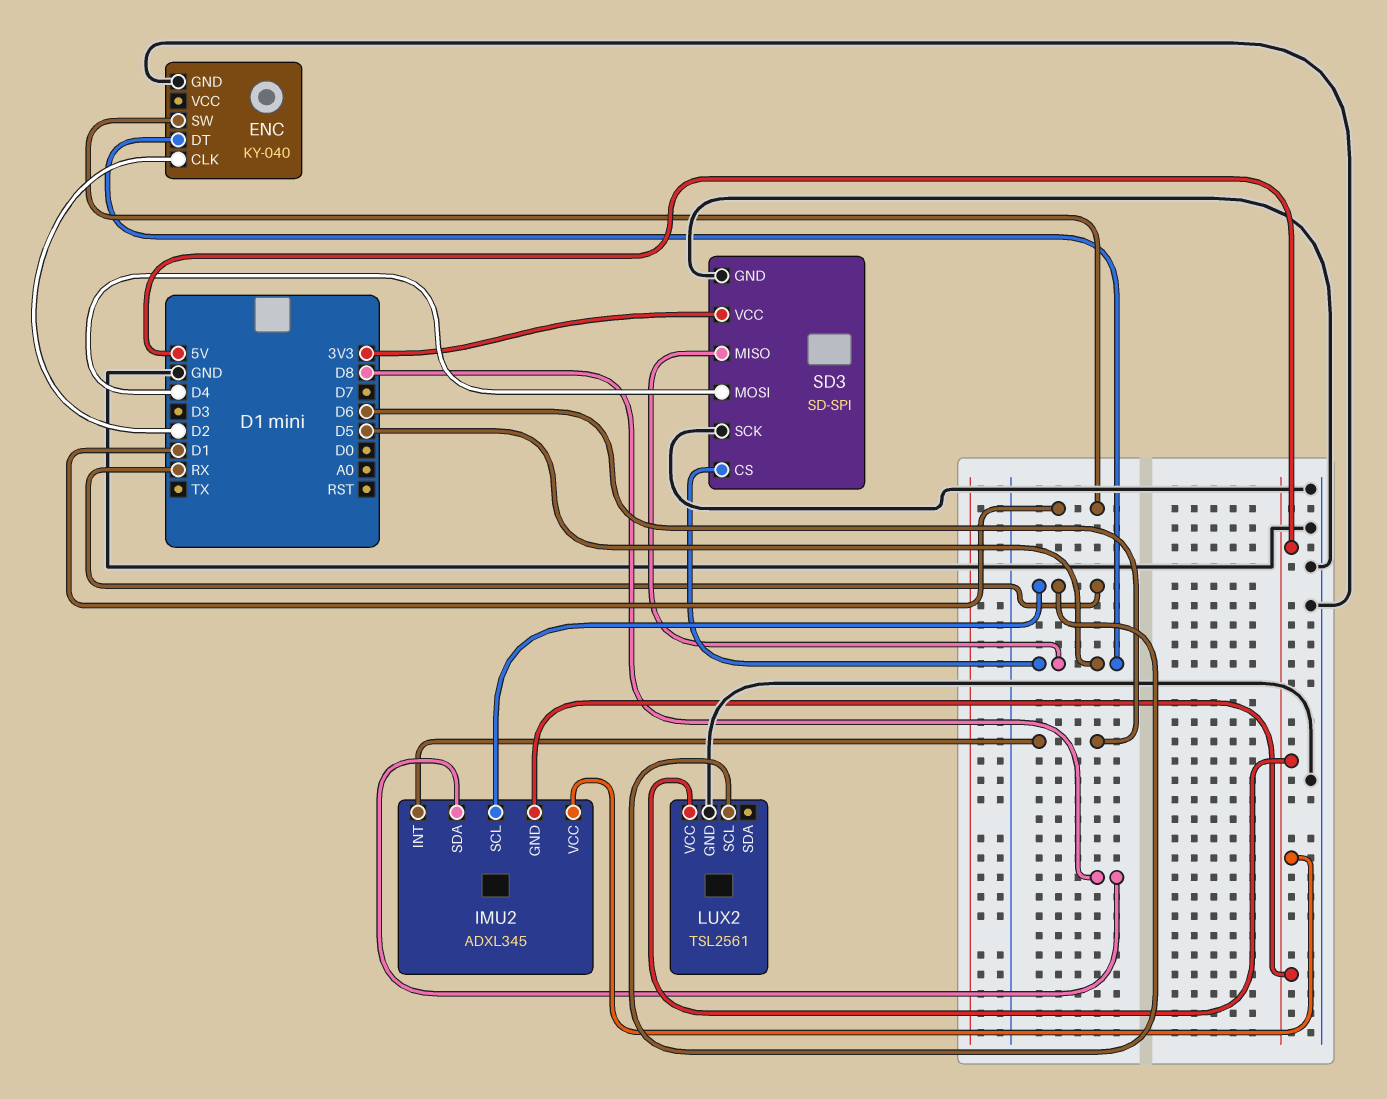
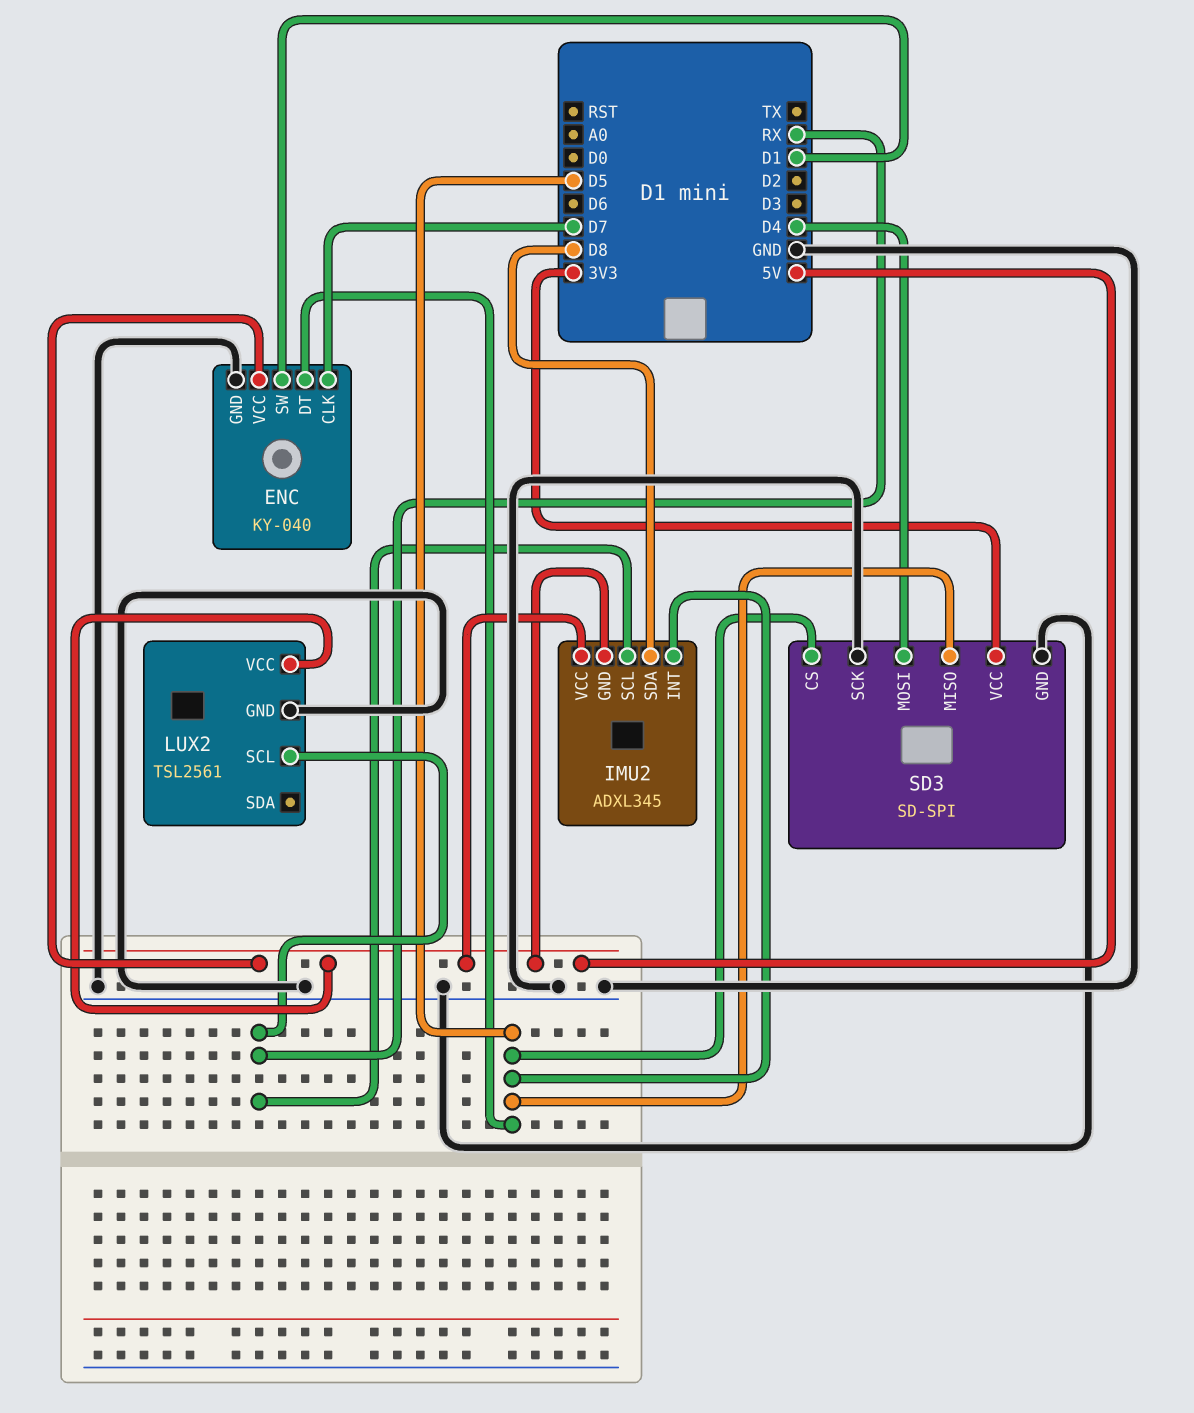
ENC pin CLK: D2 -> D7
ENC pin VCC: none -> 5V
IMU2 pin INT: D6 -> D5

